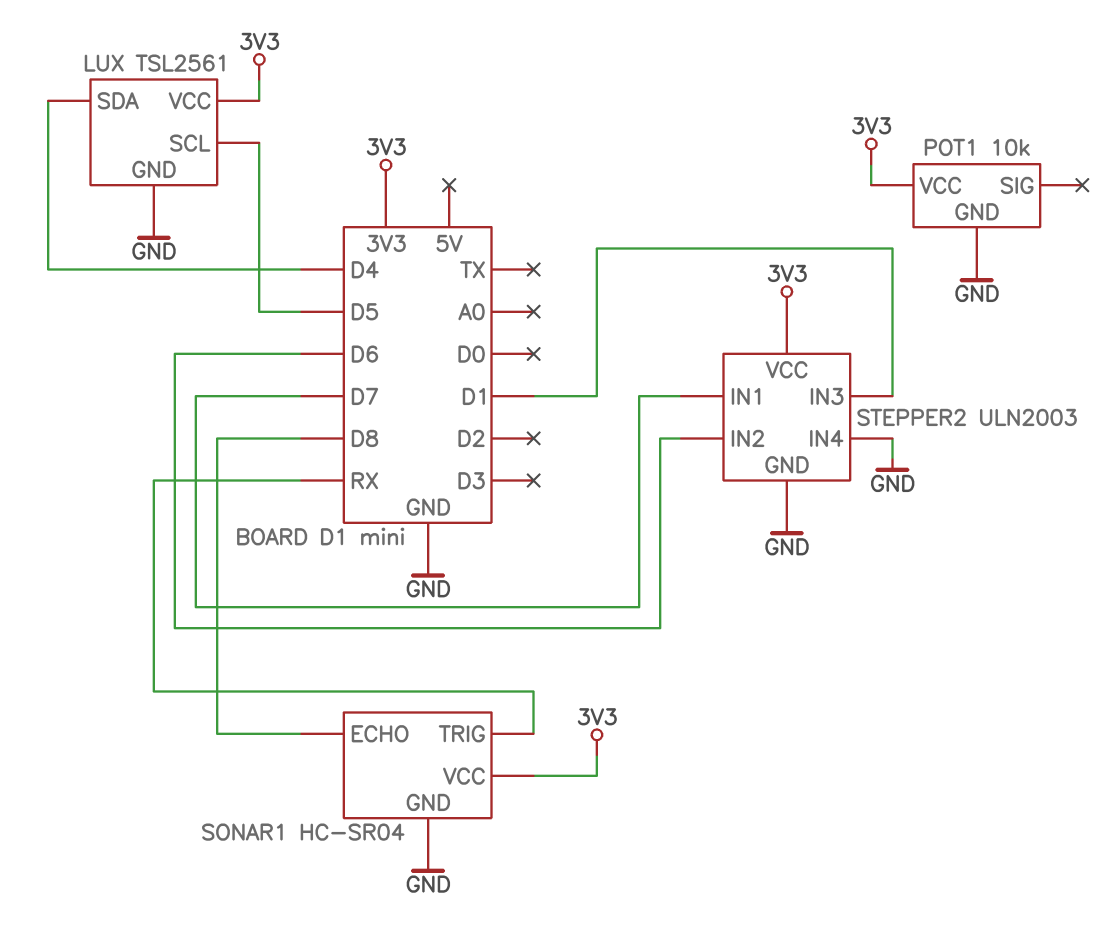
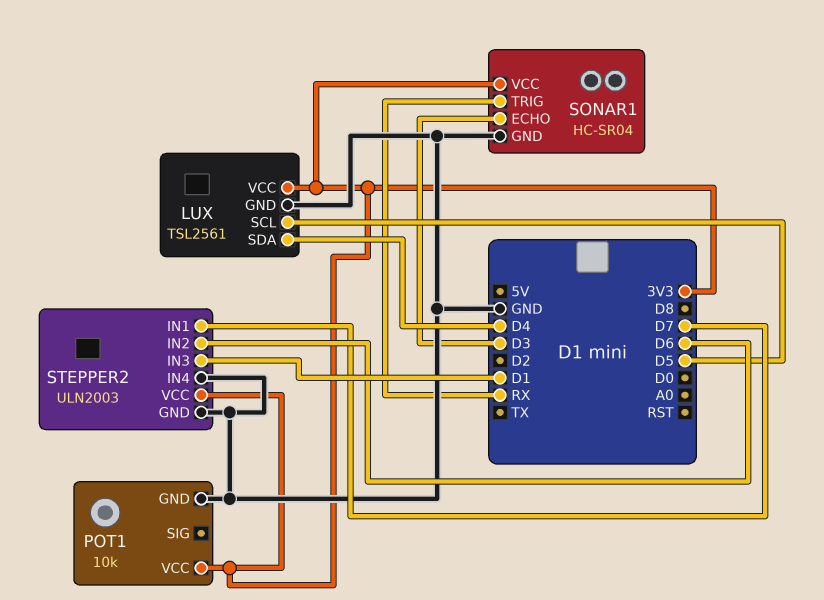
SONAR1 pin ECHO: D8 -> D3

